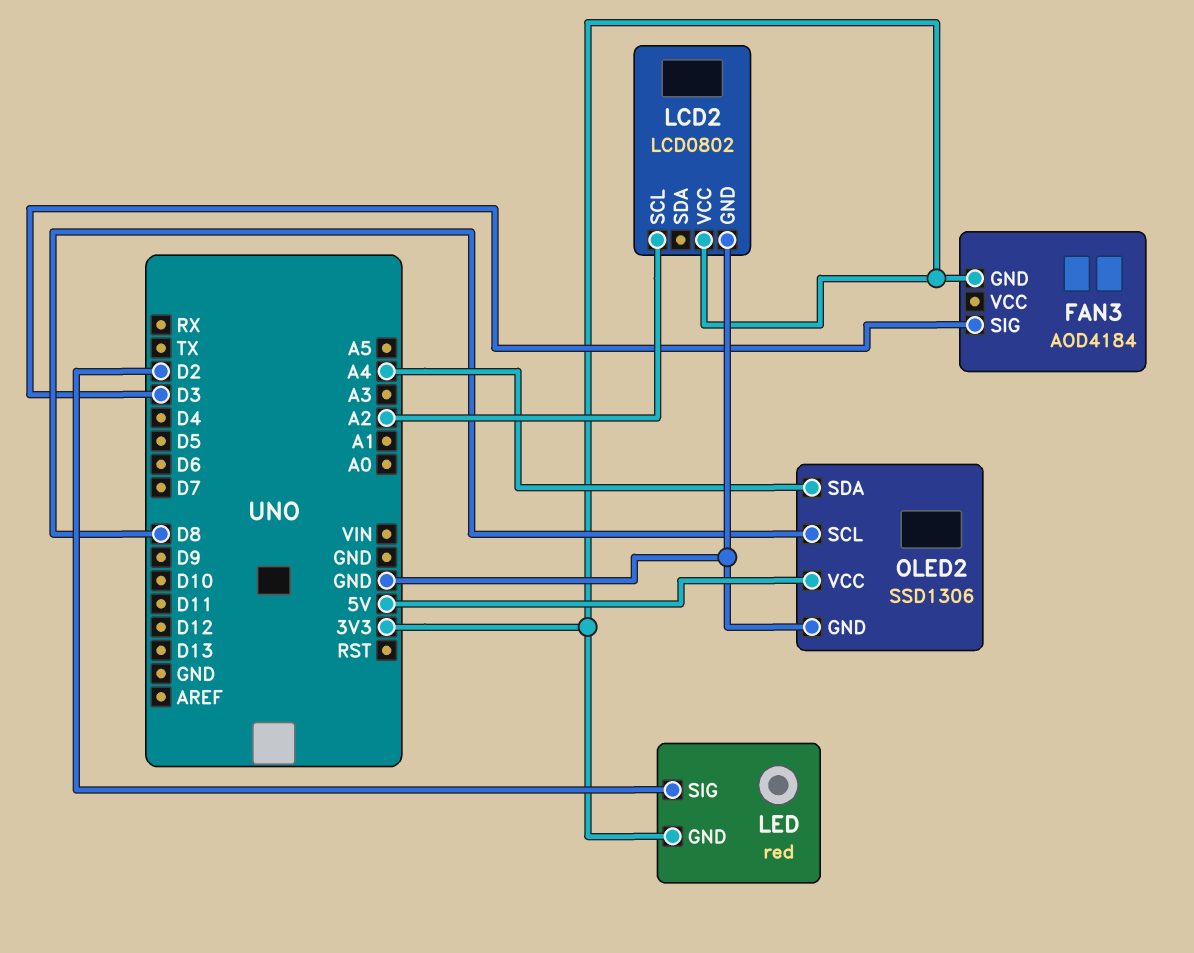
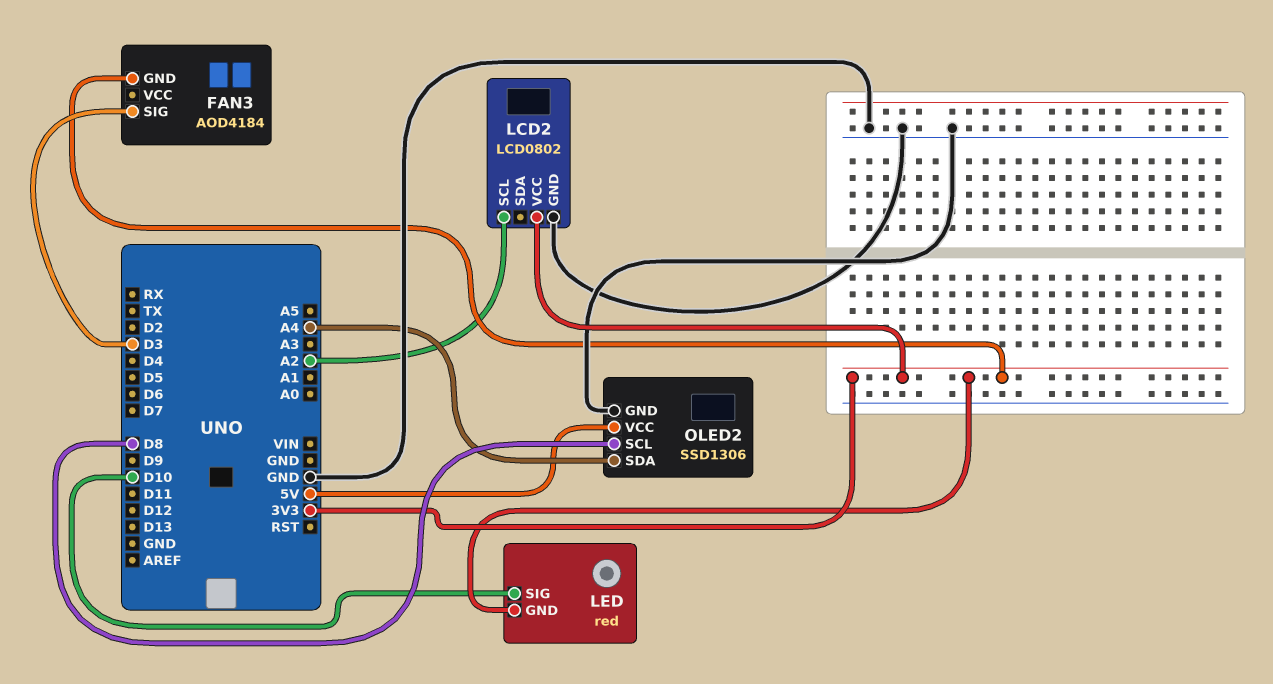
LED pin SIG: D2 -> D10

